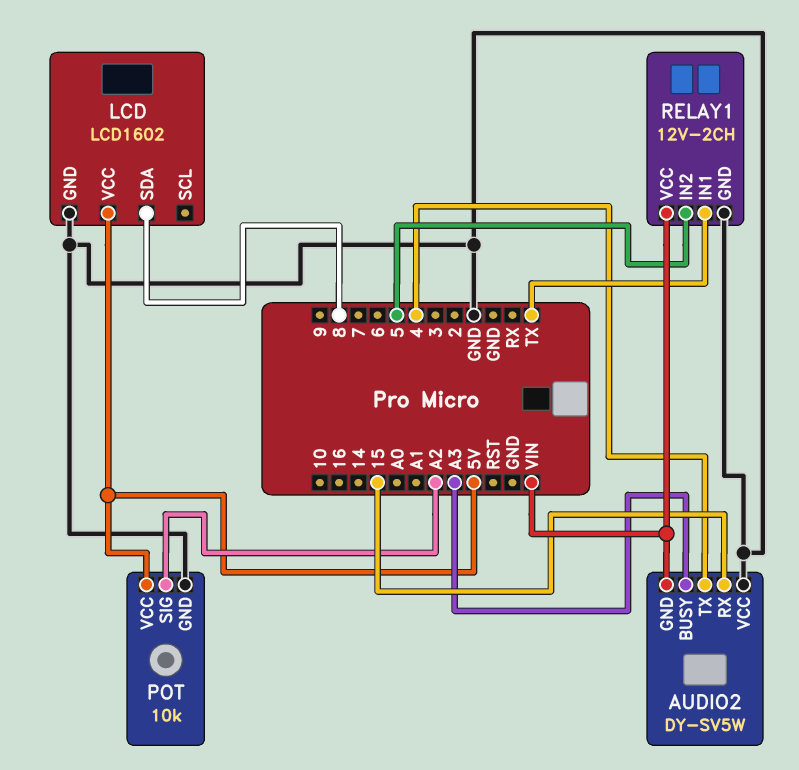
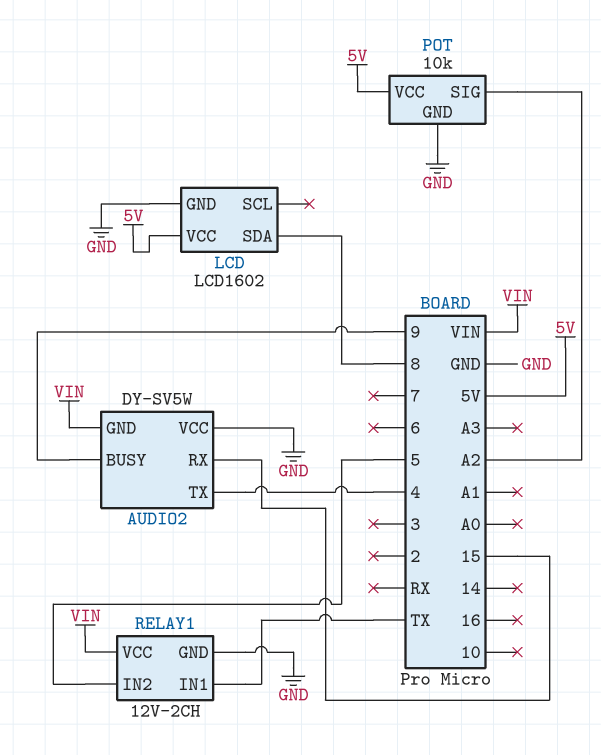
AUDIO2 pin BUSY: A3 -> 9

